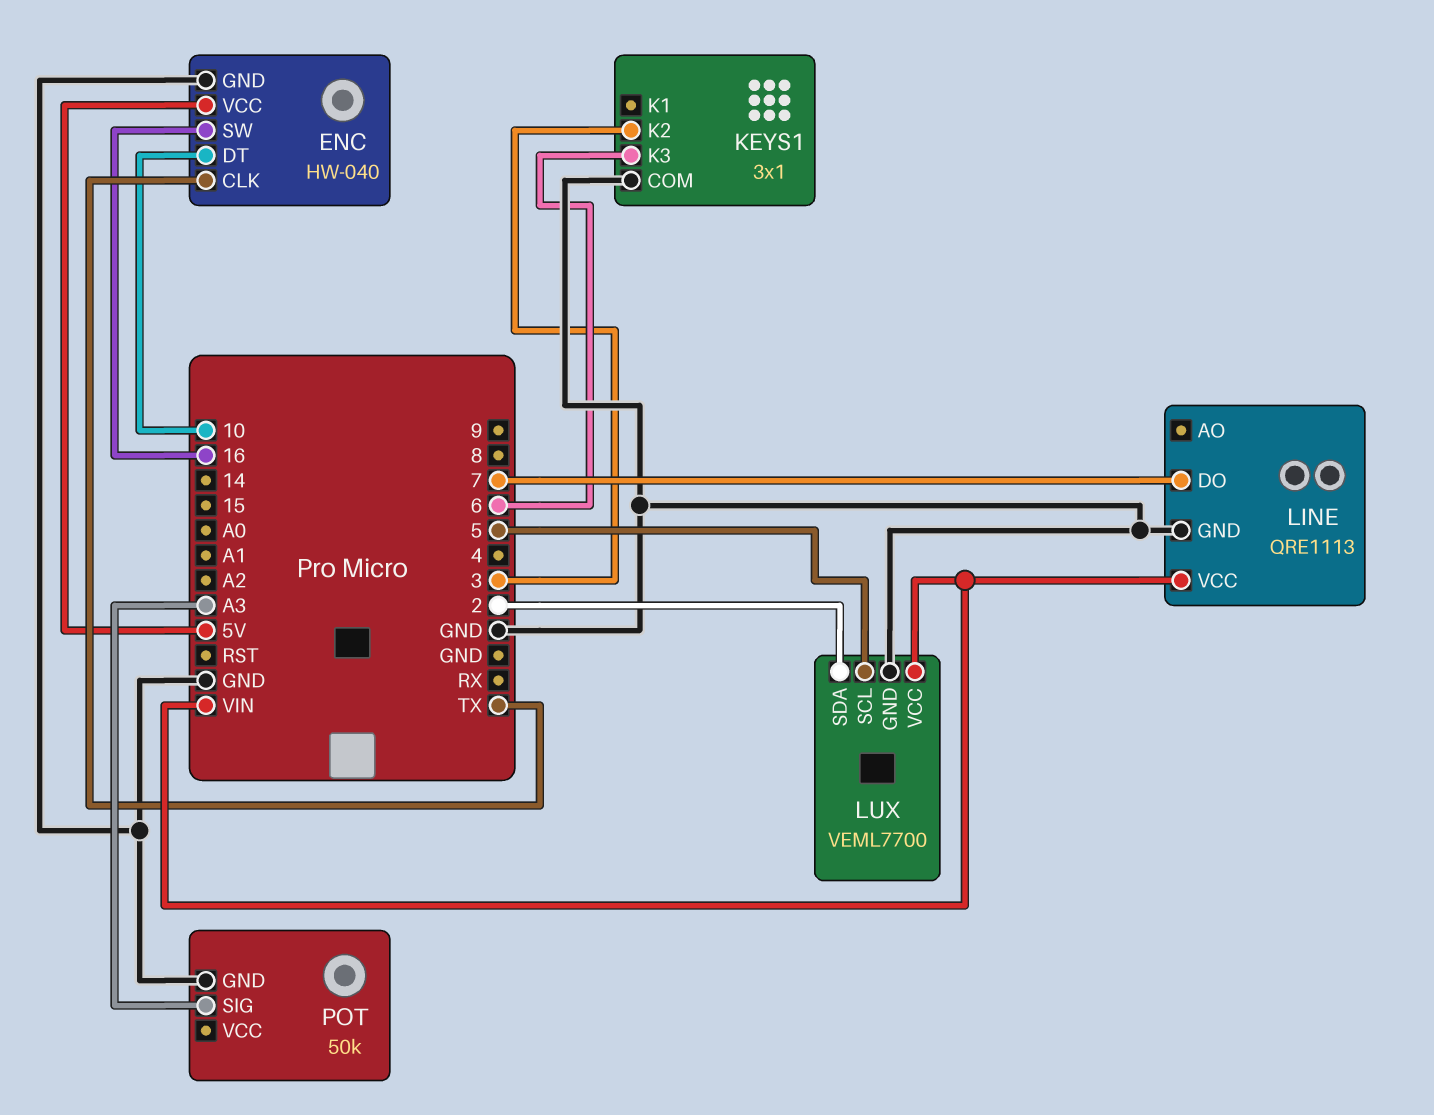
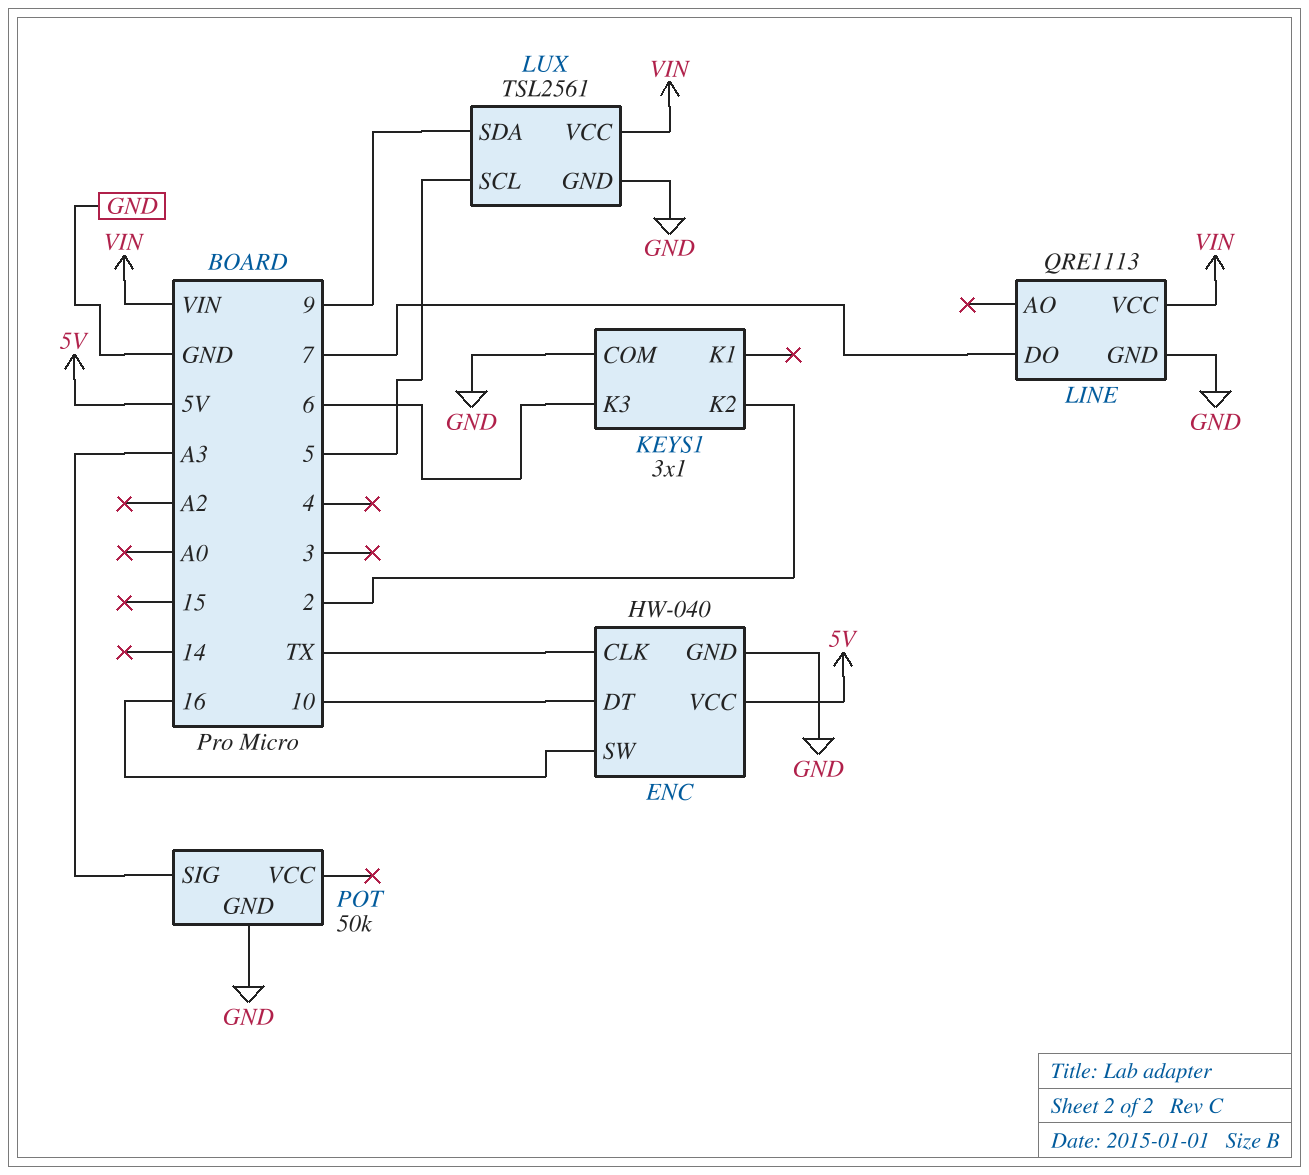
KEYS1 pin K2: 3 -> 2
LUX: VEML7700 -> TSL2561
LUX pin SDA: 2 -> 9

